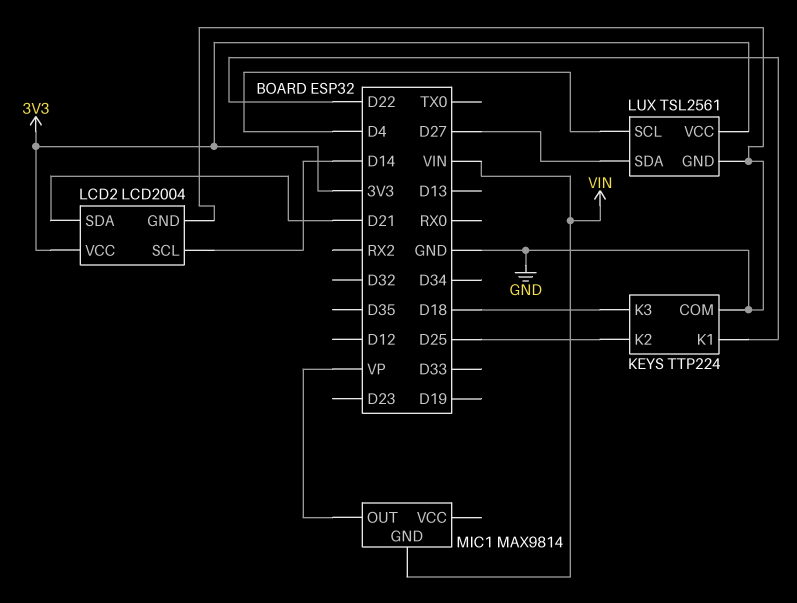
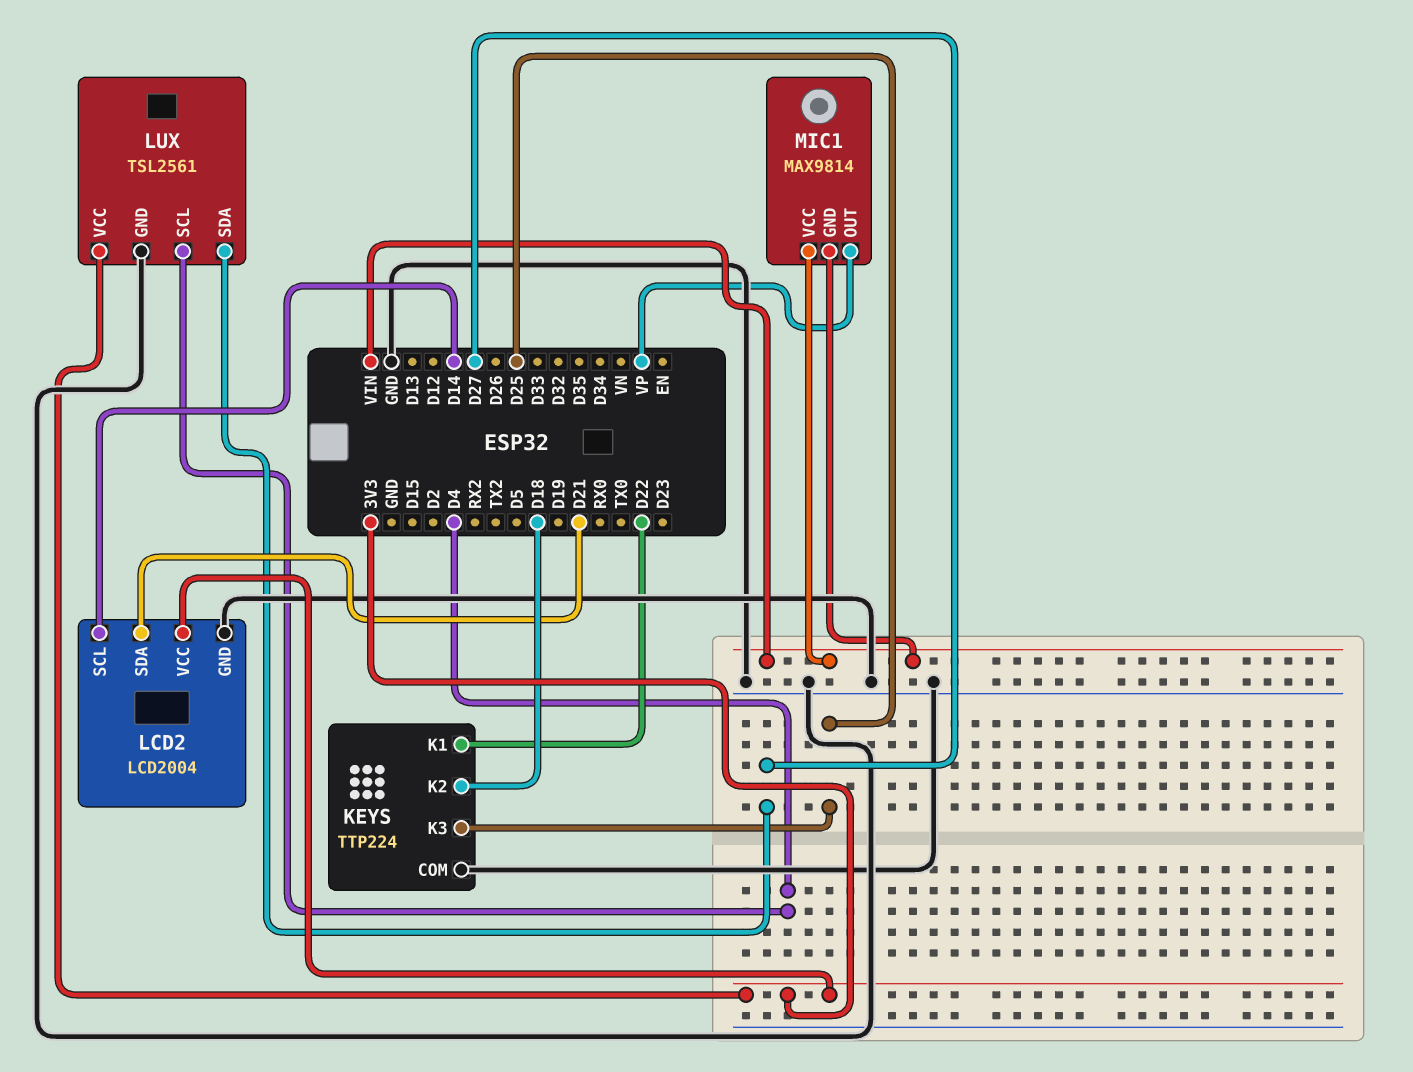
KEYS pin K2: D25 -> D18
KEYS pin K3: D18 -> D25
MIC1 pin VCC: none -> VIN

